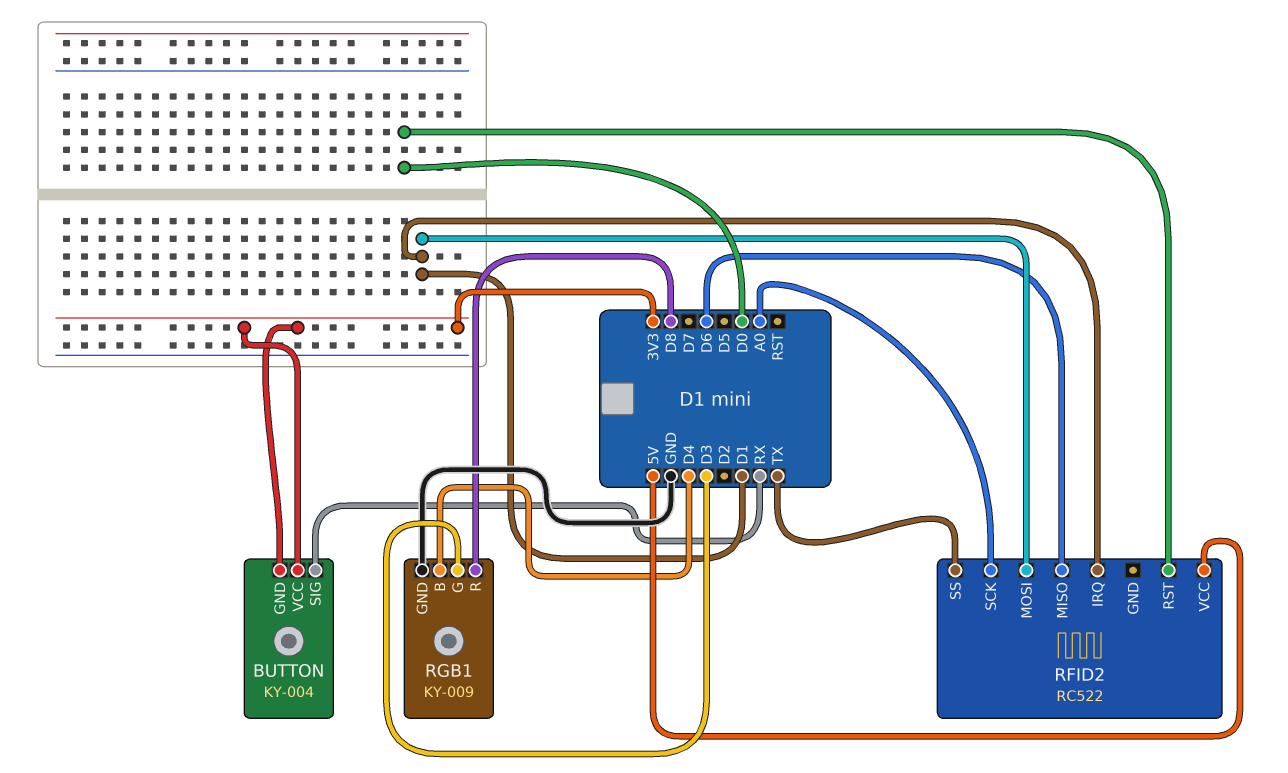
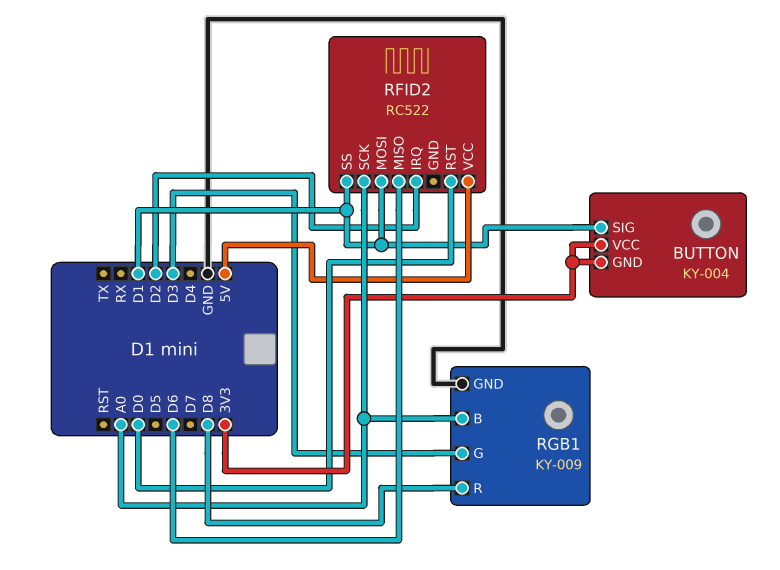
BUTTON pin SIG: RX -> D1
RFID2 pin IRQ: D1 -> D2
RFID2 pin SS: TX -> D1
RGB1 pin B: D4 -> A0

